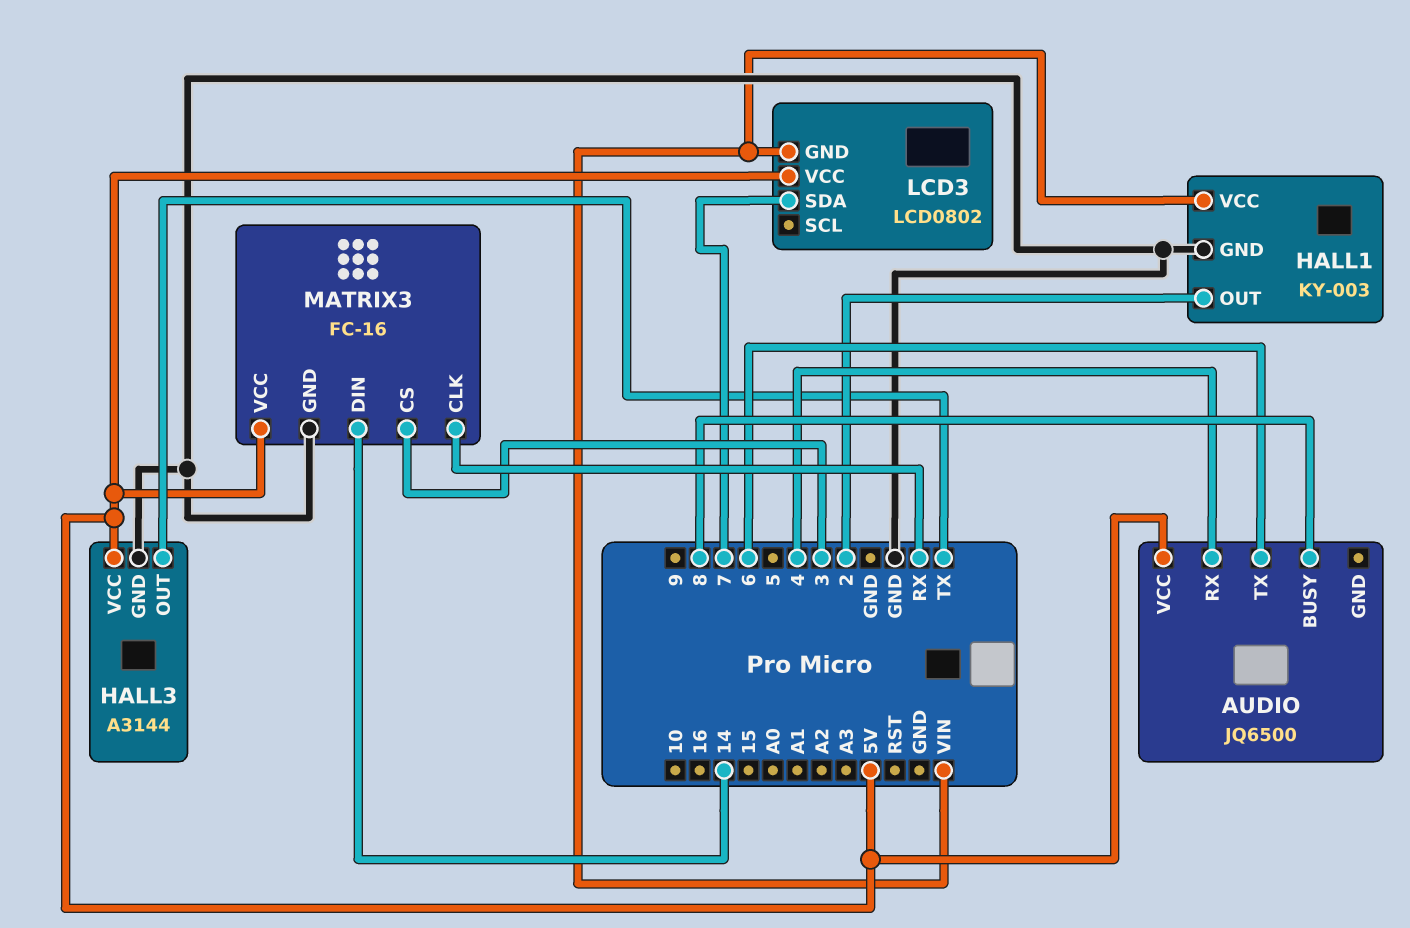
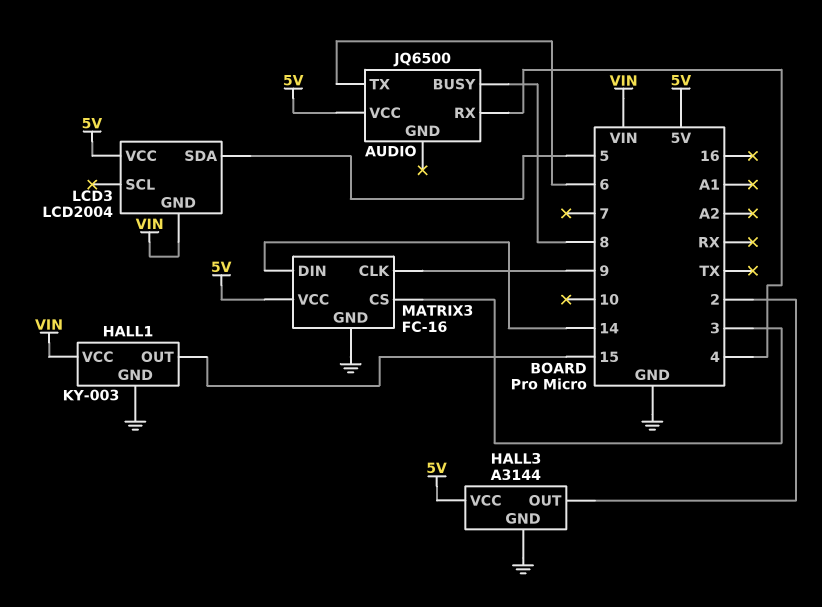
HALL1 pin OUT: 2 -> 15
HALL3 pin OUT: TX -> 2
LCD3: LCD0802 -> LCD2004
LCD3 pin SDA: 7 -> 5
MATRIX3 pin CLK: RX -> 9

